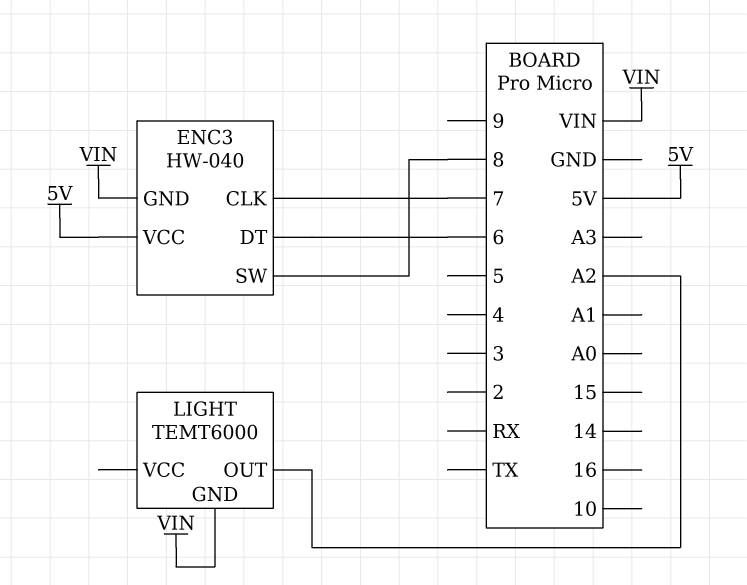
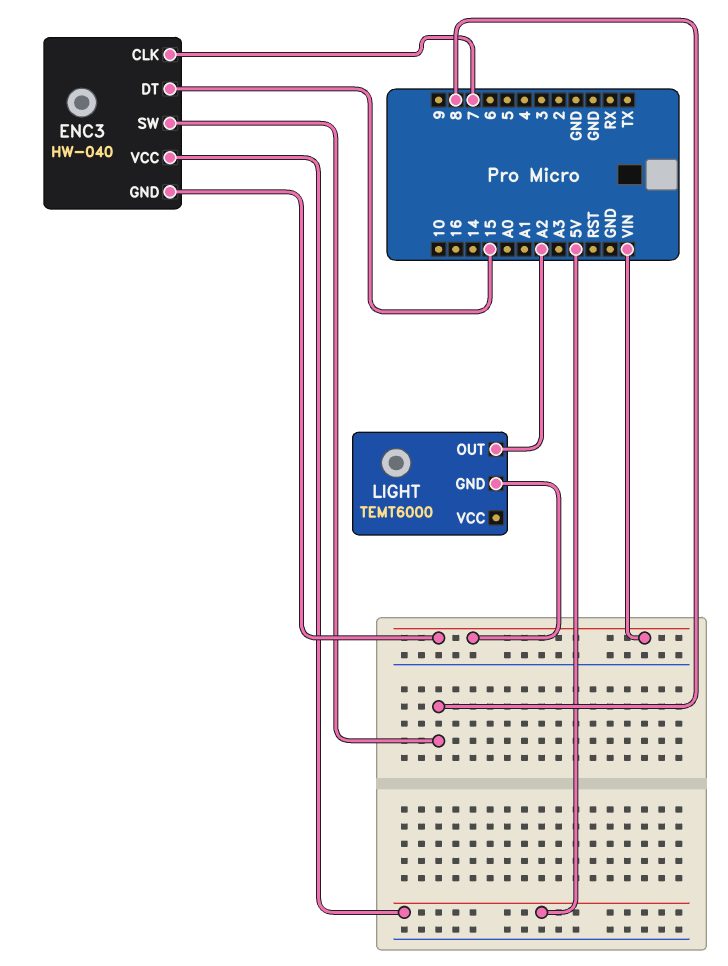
ENC3 pin DT: 6 -> 15

